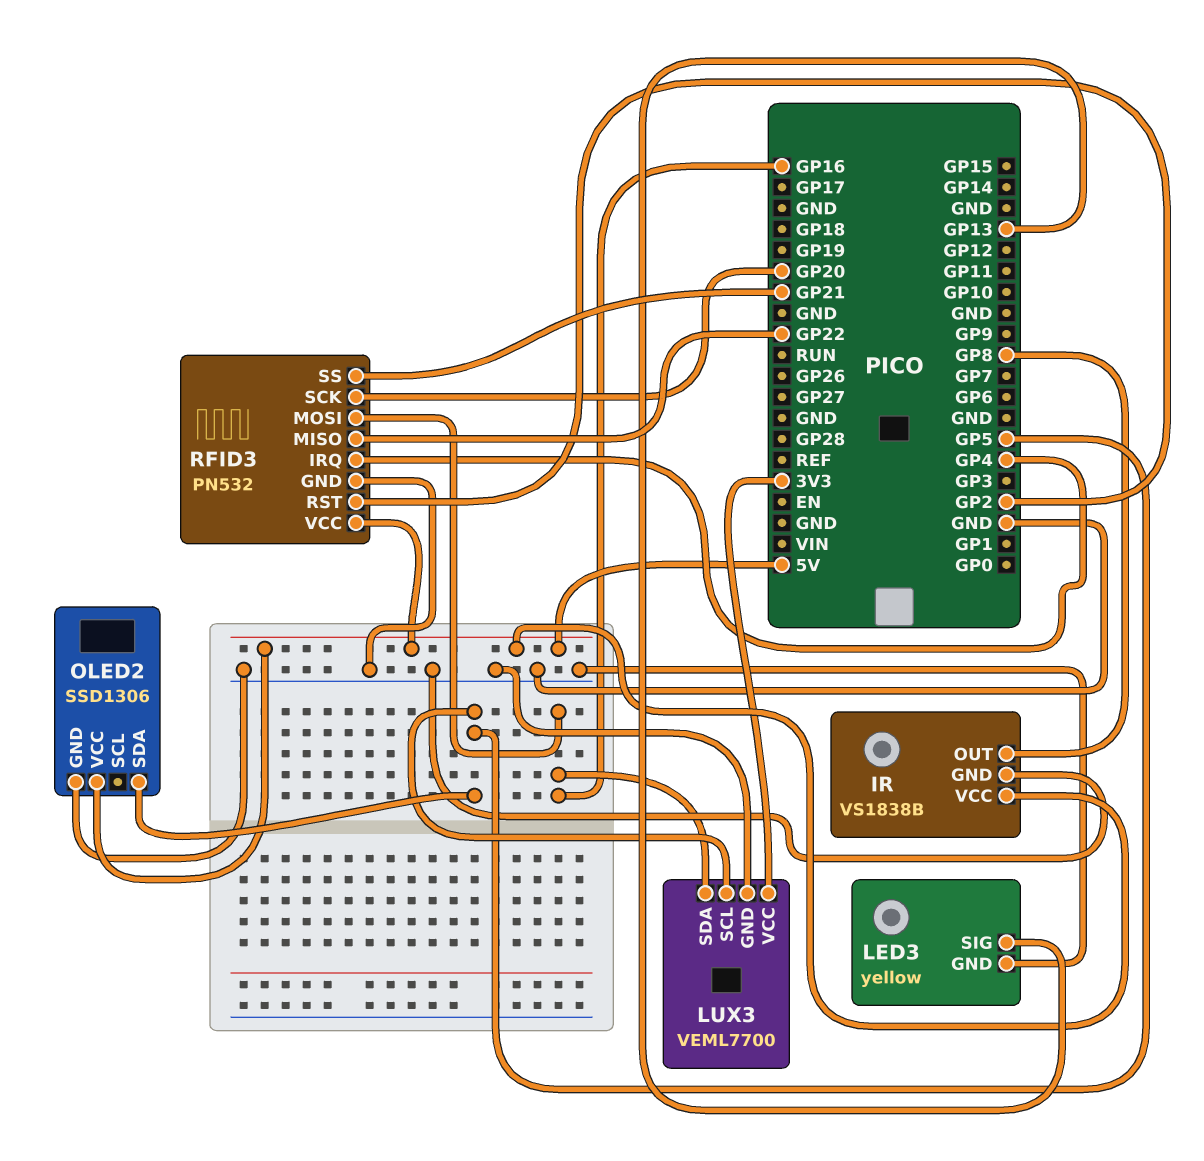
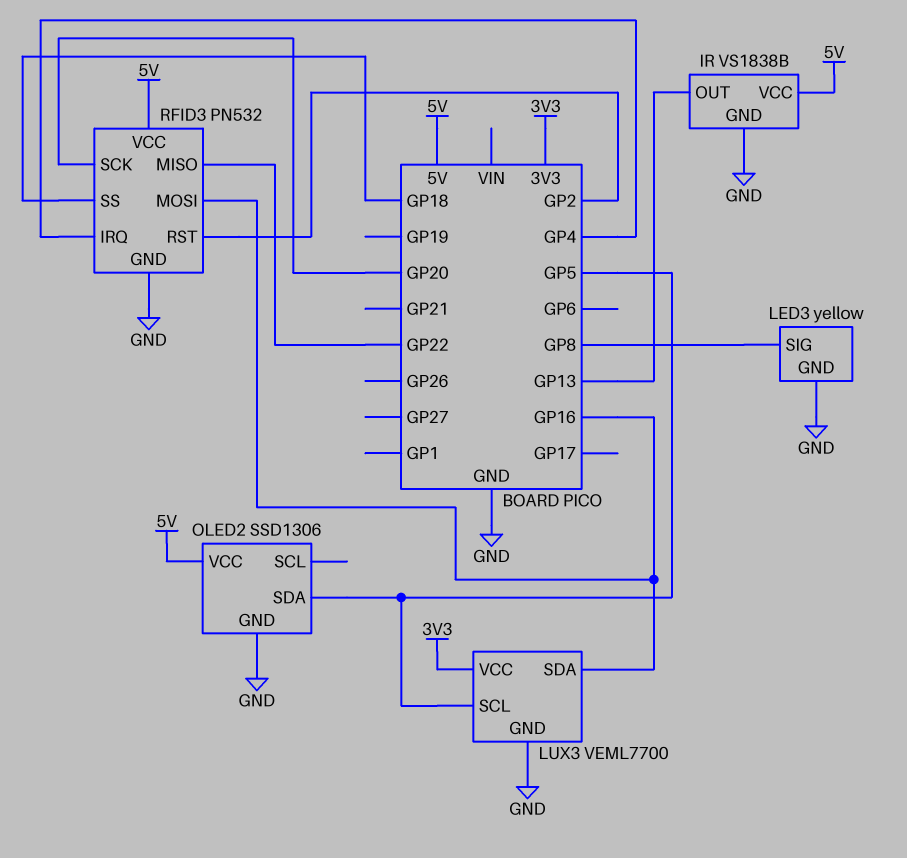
IR pin OUT: GP8 -> GP13
LED3 pin SIG: GP13 -> GP8
RFID3 pin SS: GP21 -> GP18

